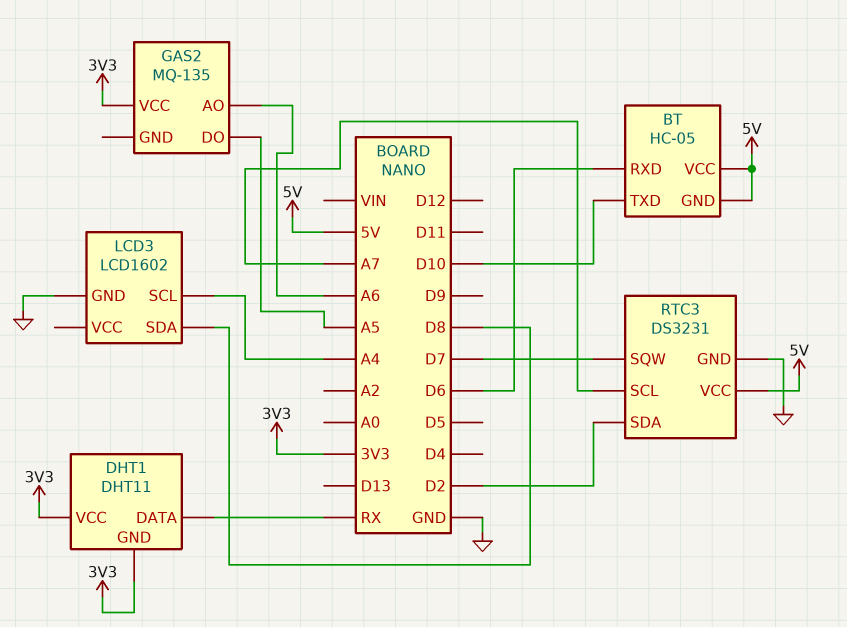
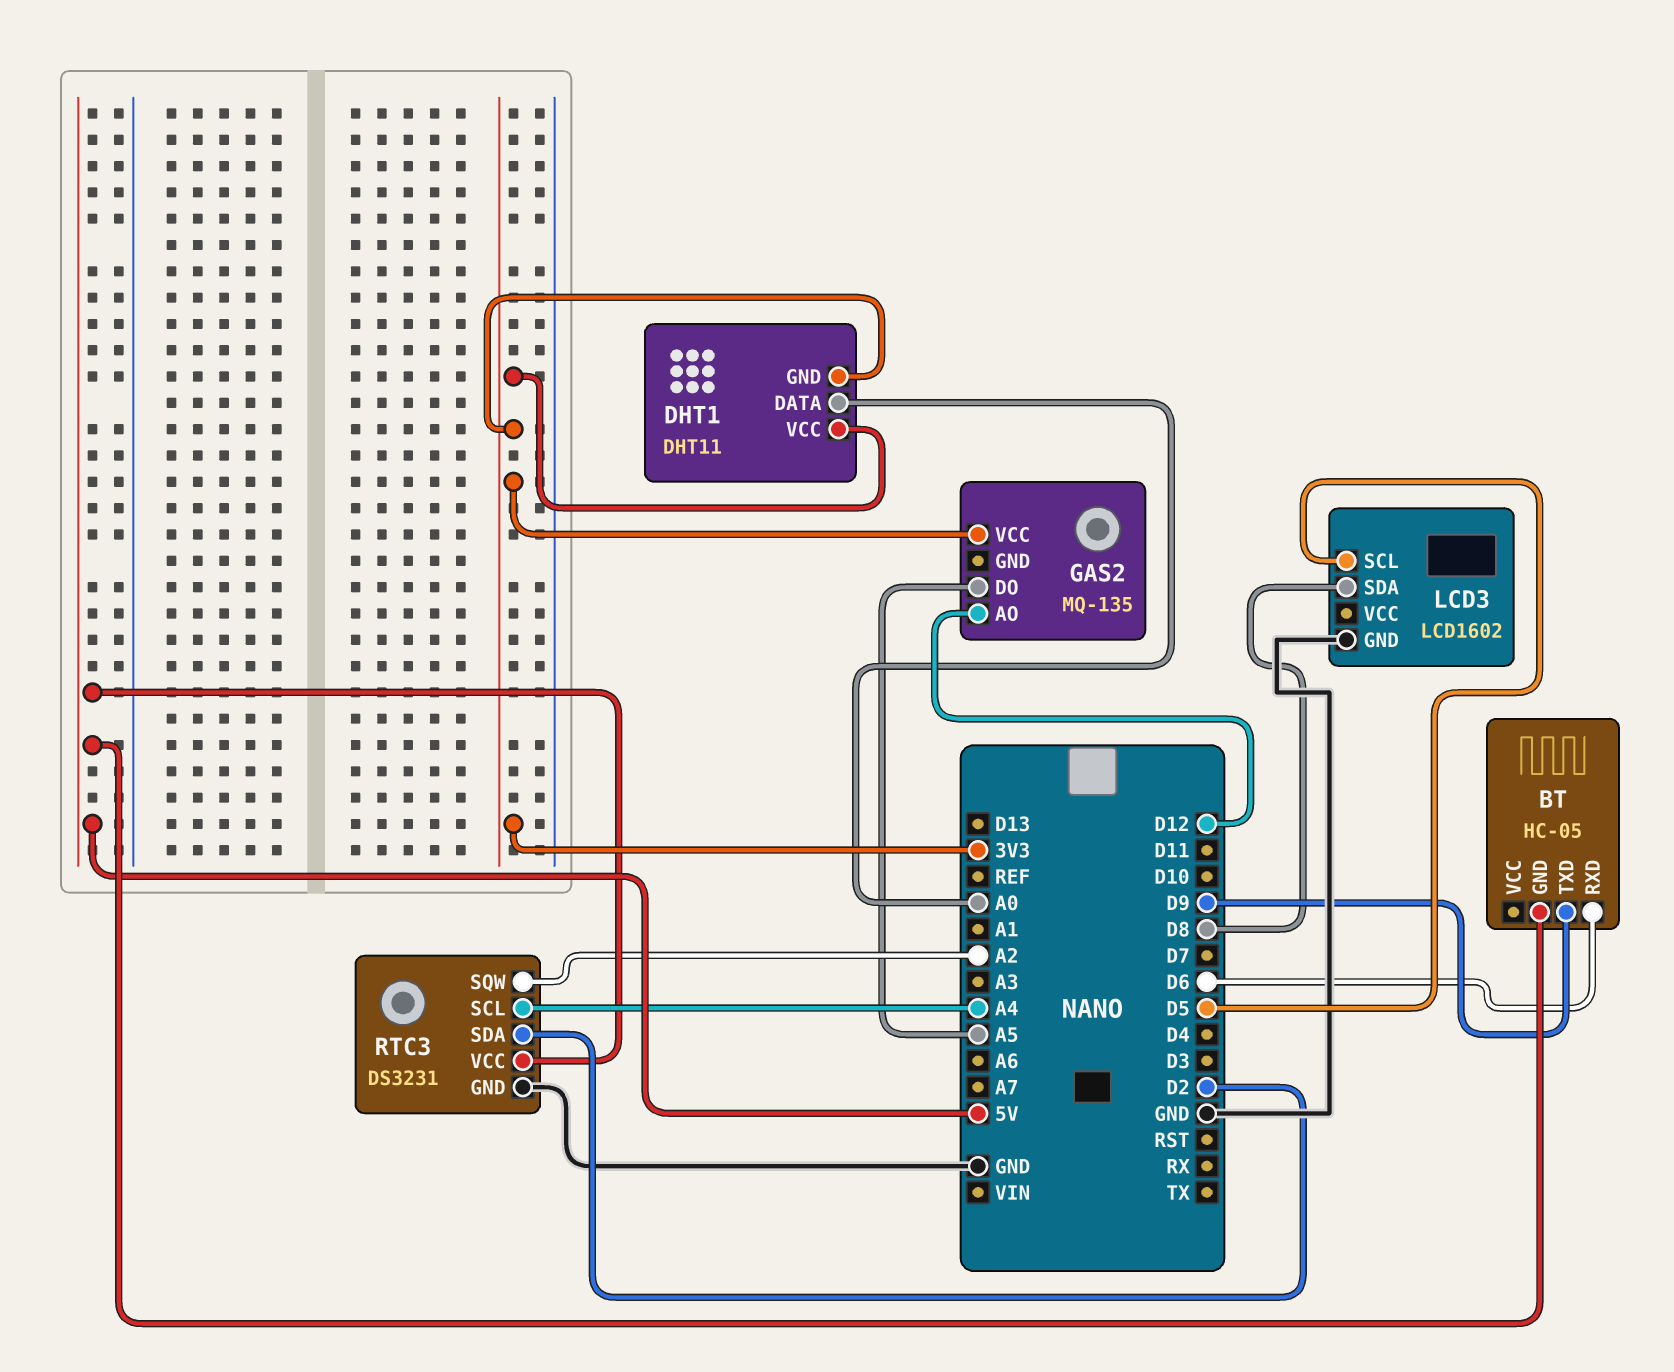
BT pin TXD: D10 -> D9
BT pin VCC: 5V -> none
DHT1 pin DATA: RX -> A0
GAS2 pin AO: A6 -> D12
LCD3 pin SCL: A4 -> D5
RTC3 pin SCL: A7 -> A4
RTC3 pin SQW: D7 -> A2

